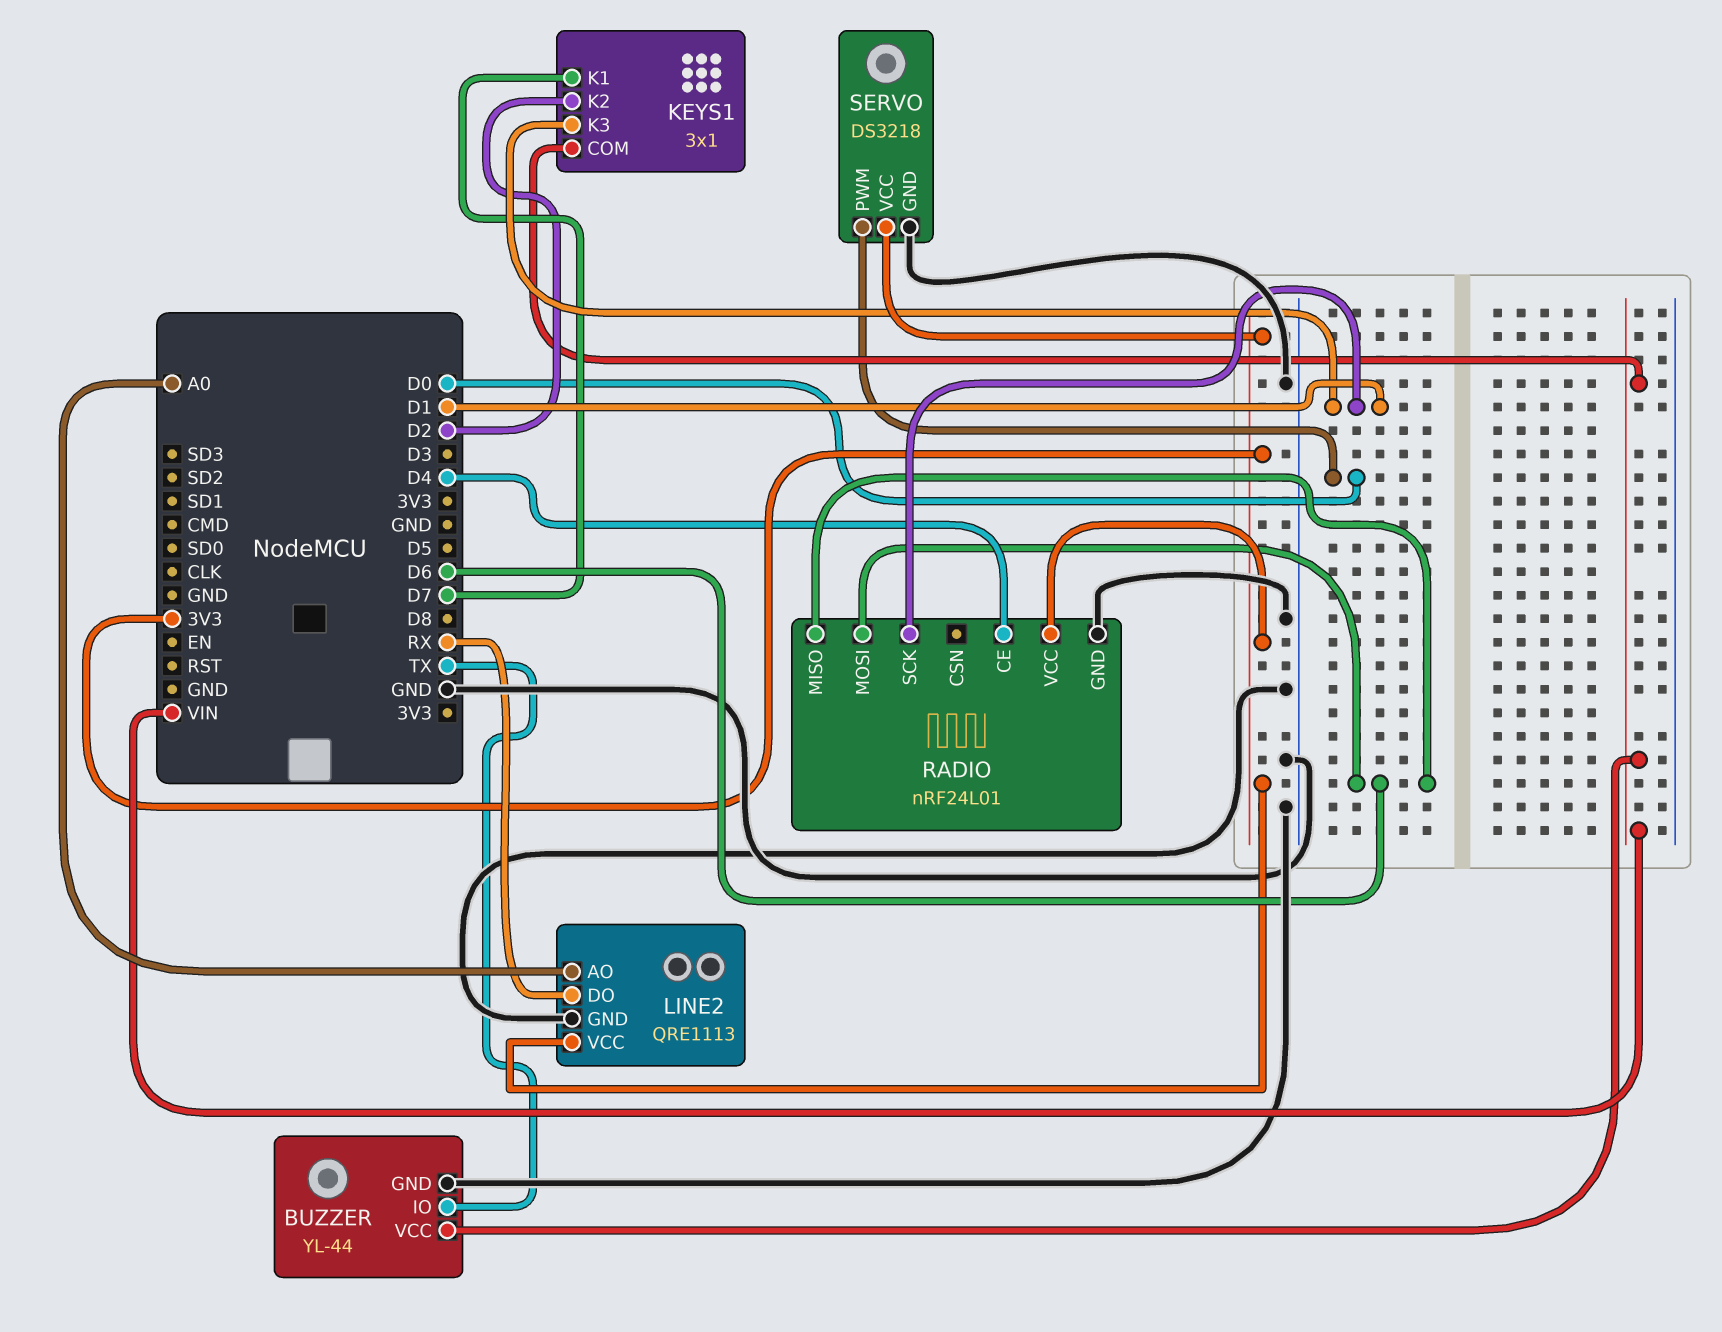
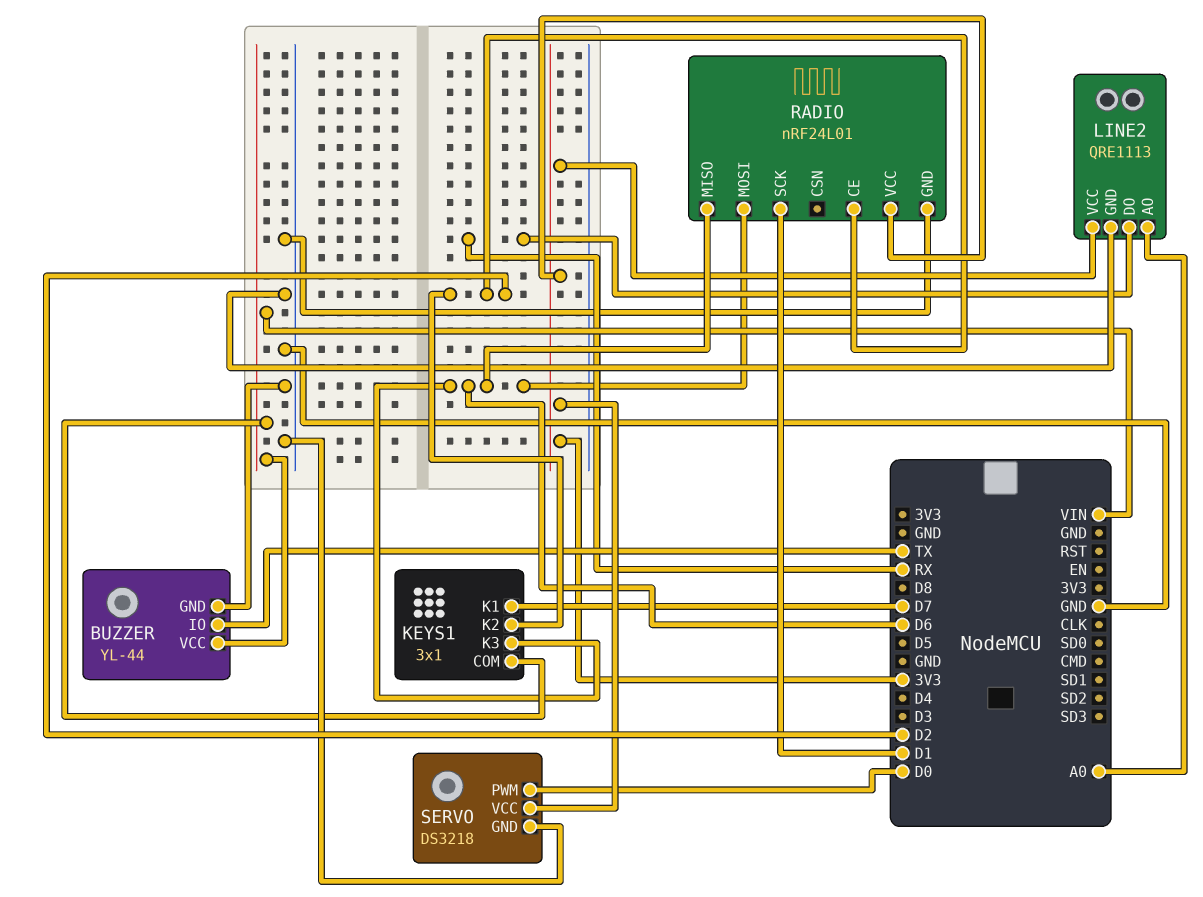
KEYS1 pin K3: D1 -> D6
RADIO pin CE: D4 -> D2

